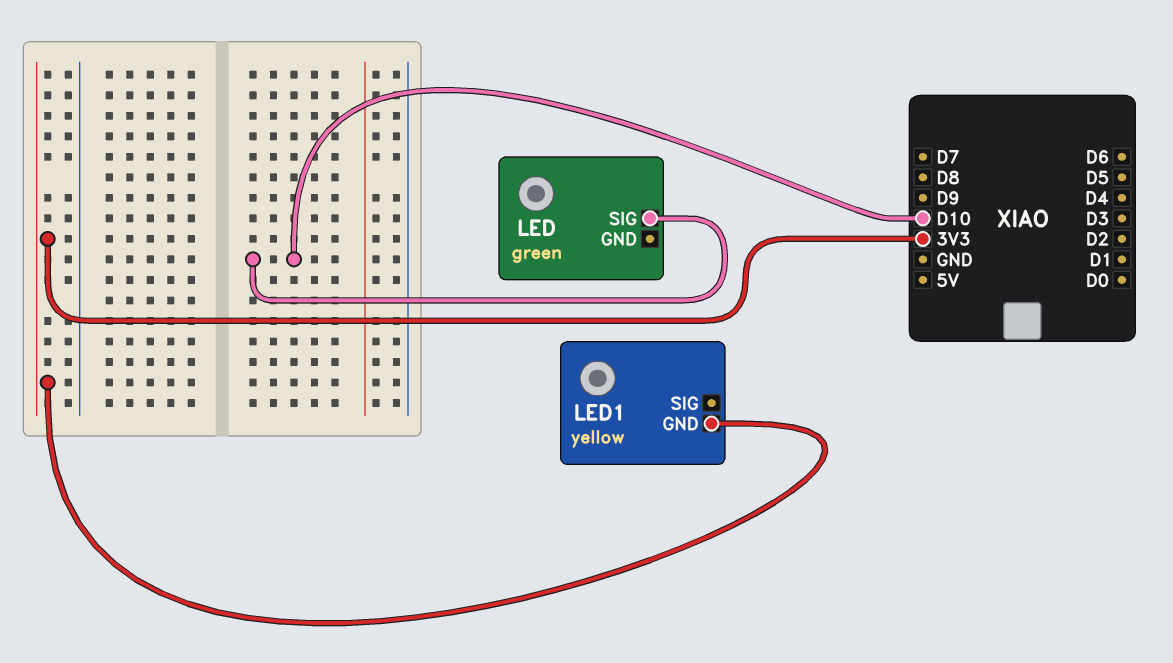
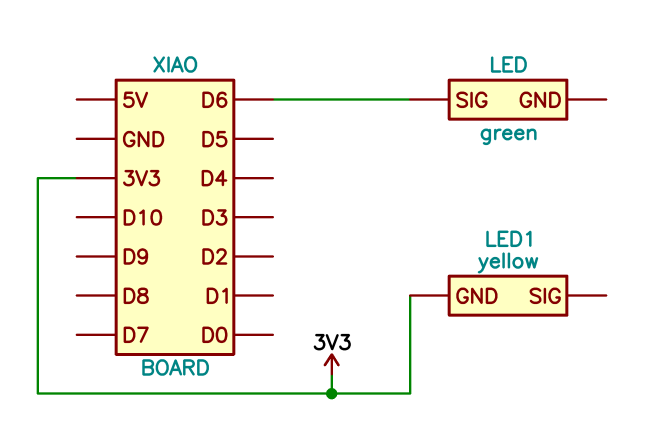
LED pin SIG: D10 -> D6

